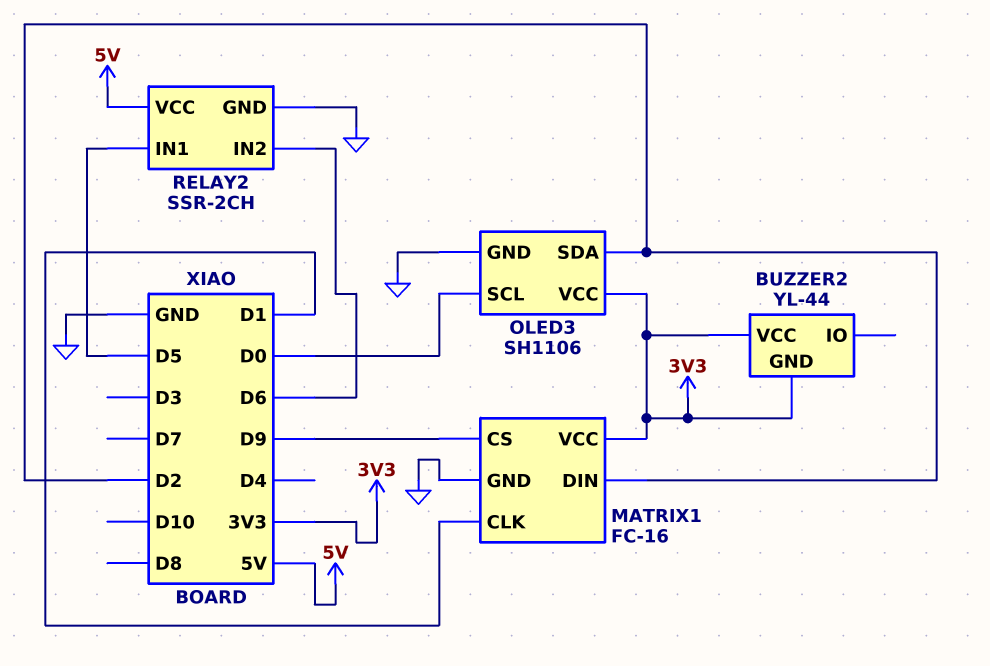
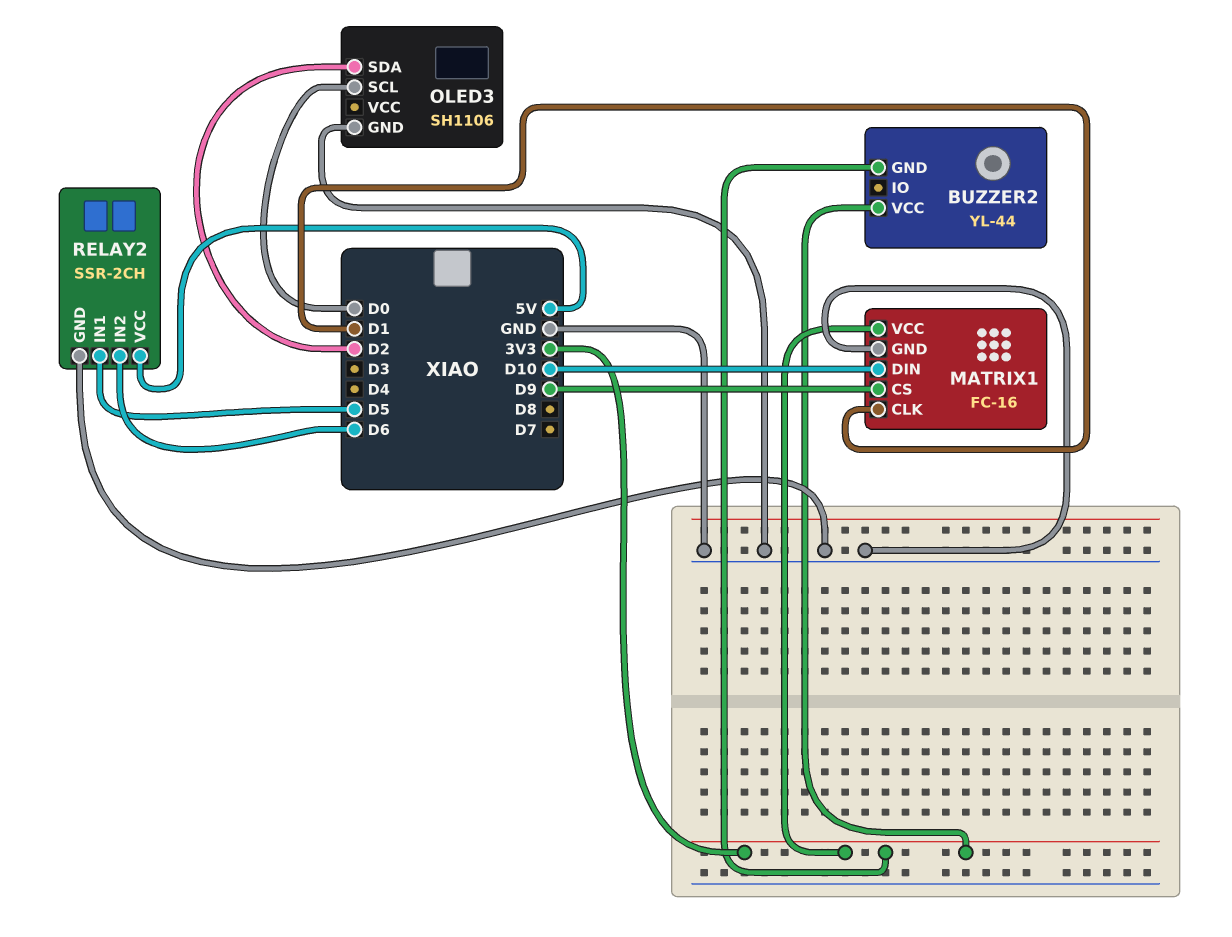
MATRIX1 pin DIN: D2 -> D10
OLED3 pin VCC: 3V3 -> none

